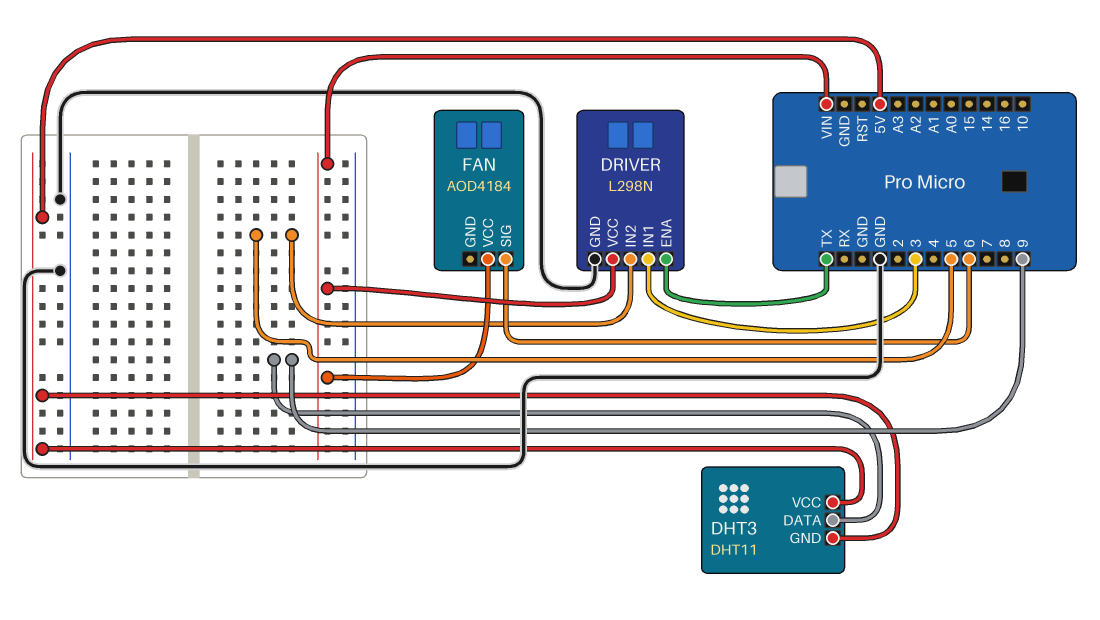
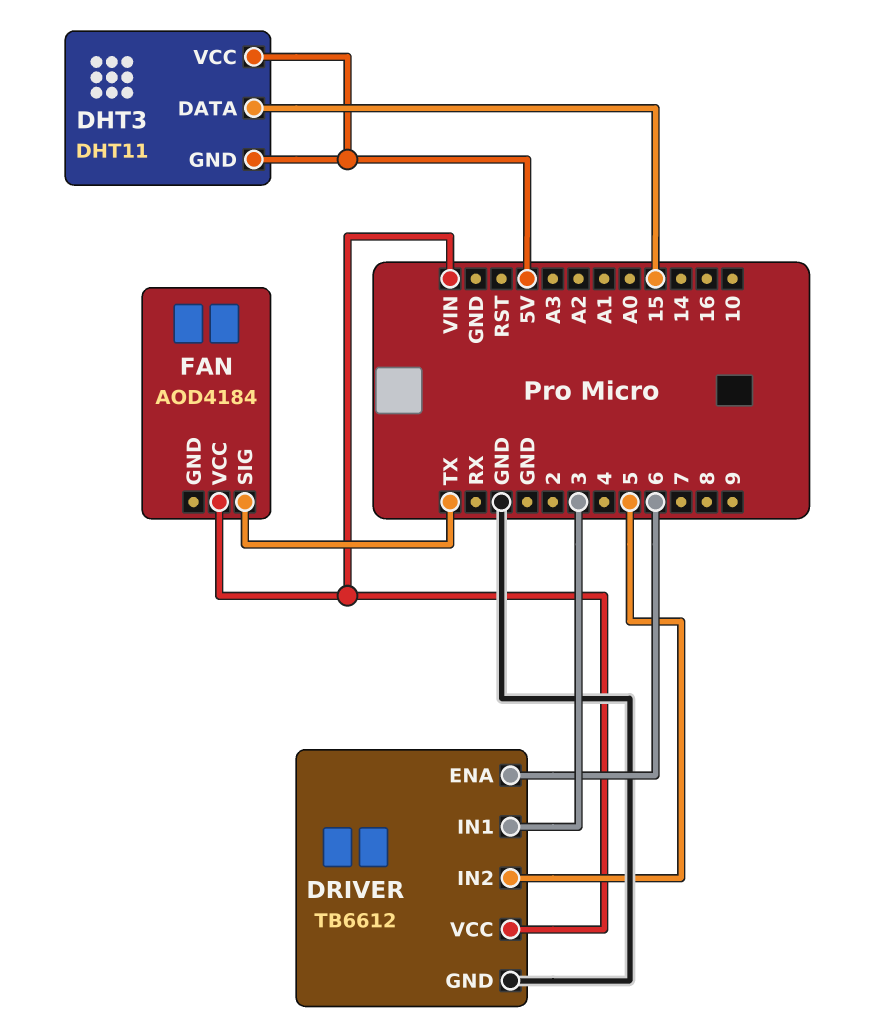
DHT3 pin DATA: 9 -> 15
DRIVER: L298N -> TB6612
DRIVER pin ENA: TX -> 6
FAN pin SIG: 6 -> TX

